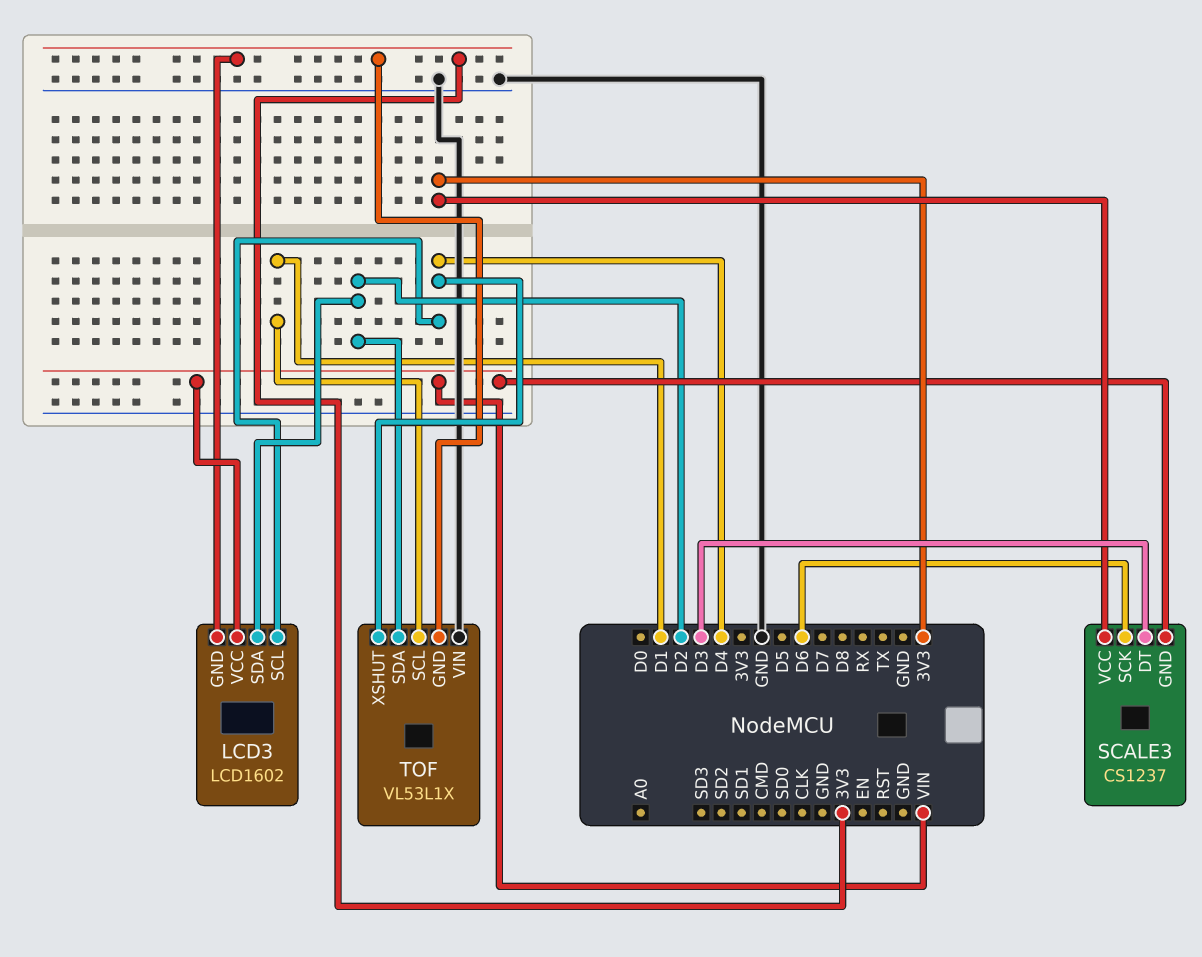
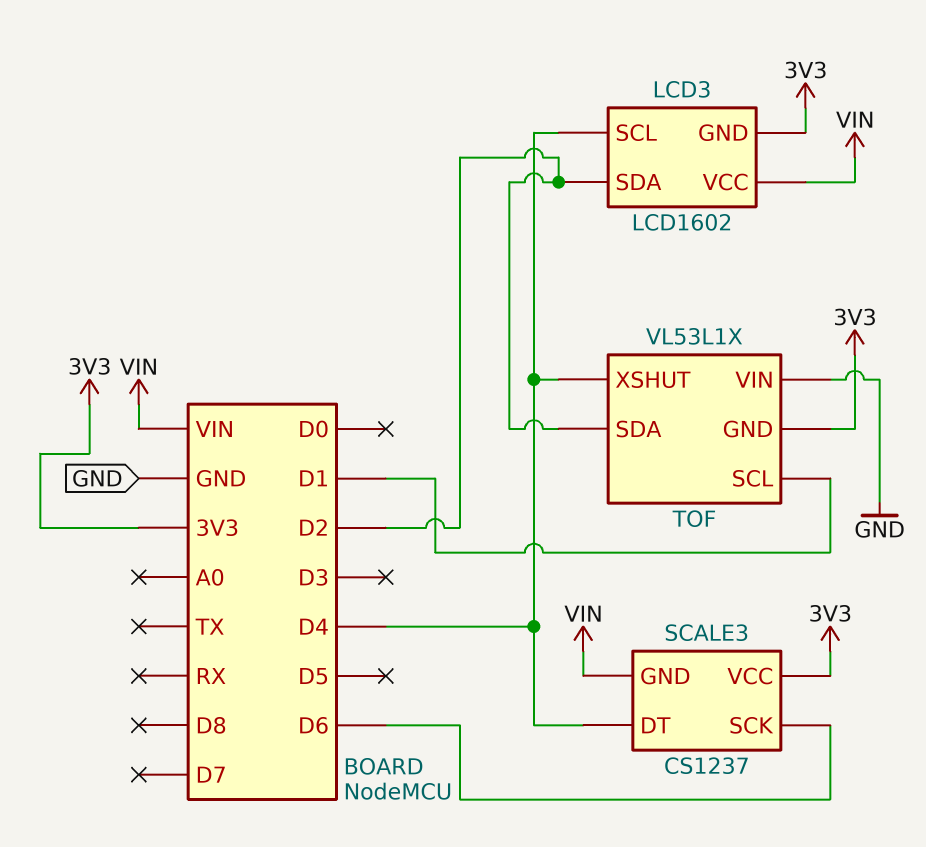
SCALE3 pin DT: D3 -> D4

